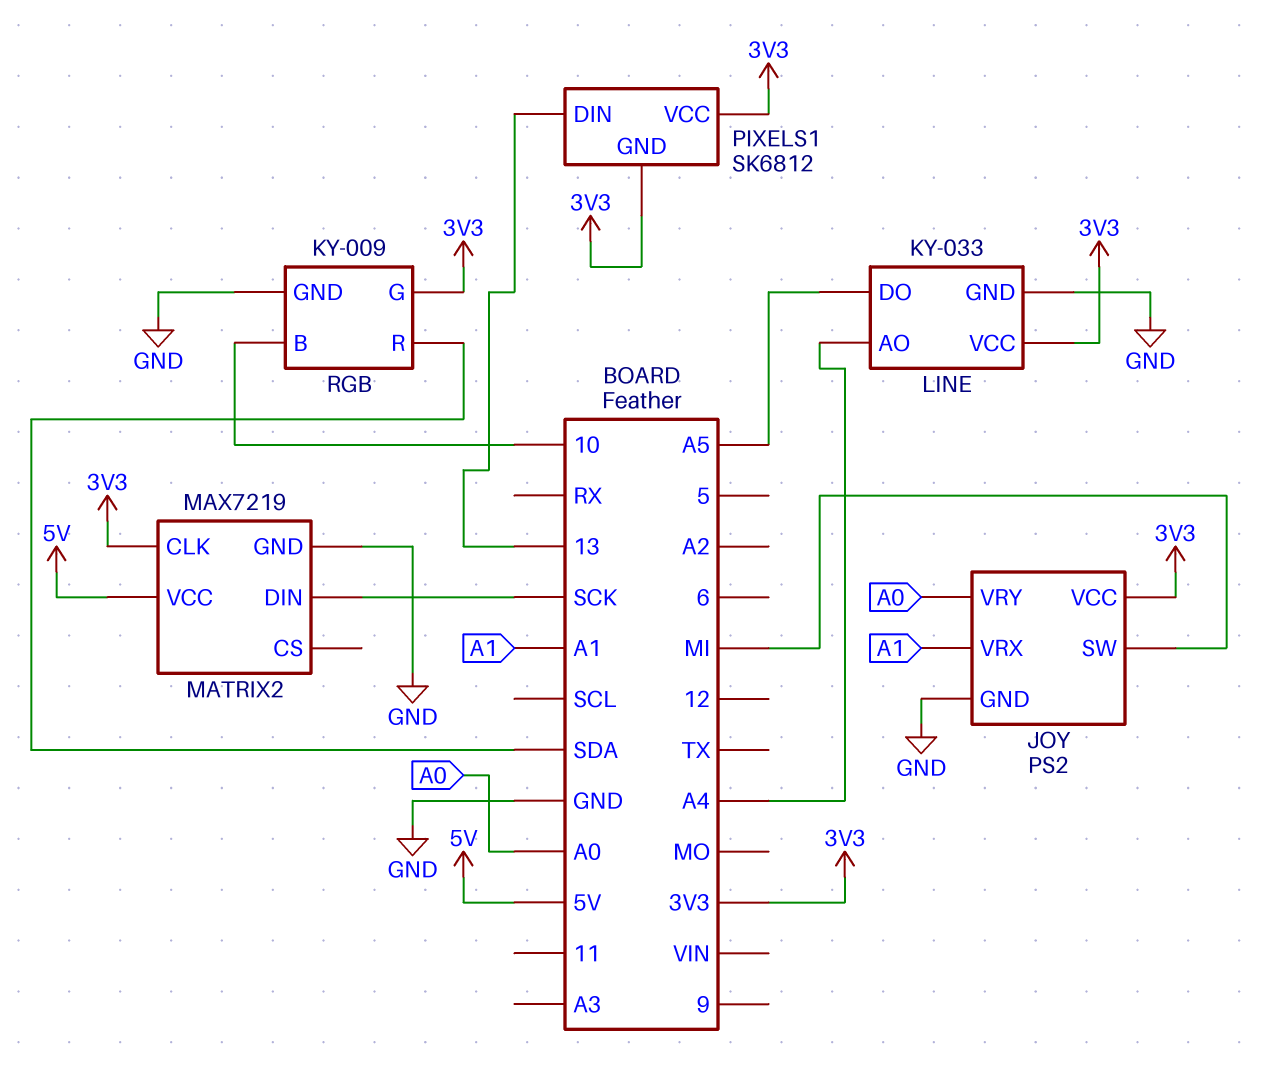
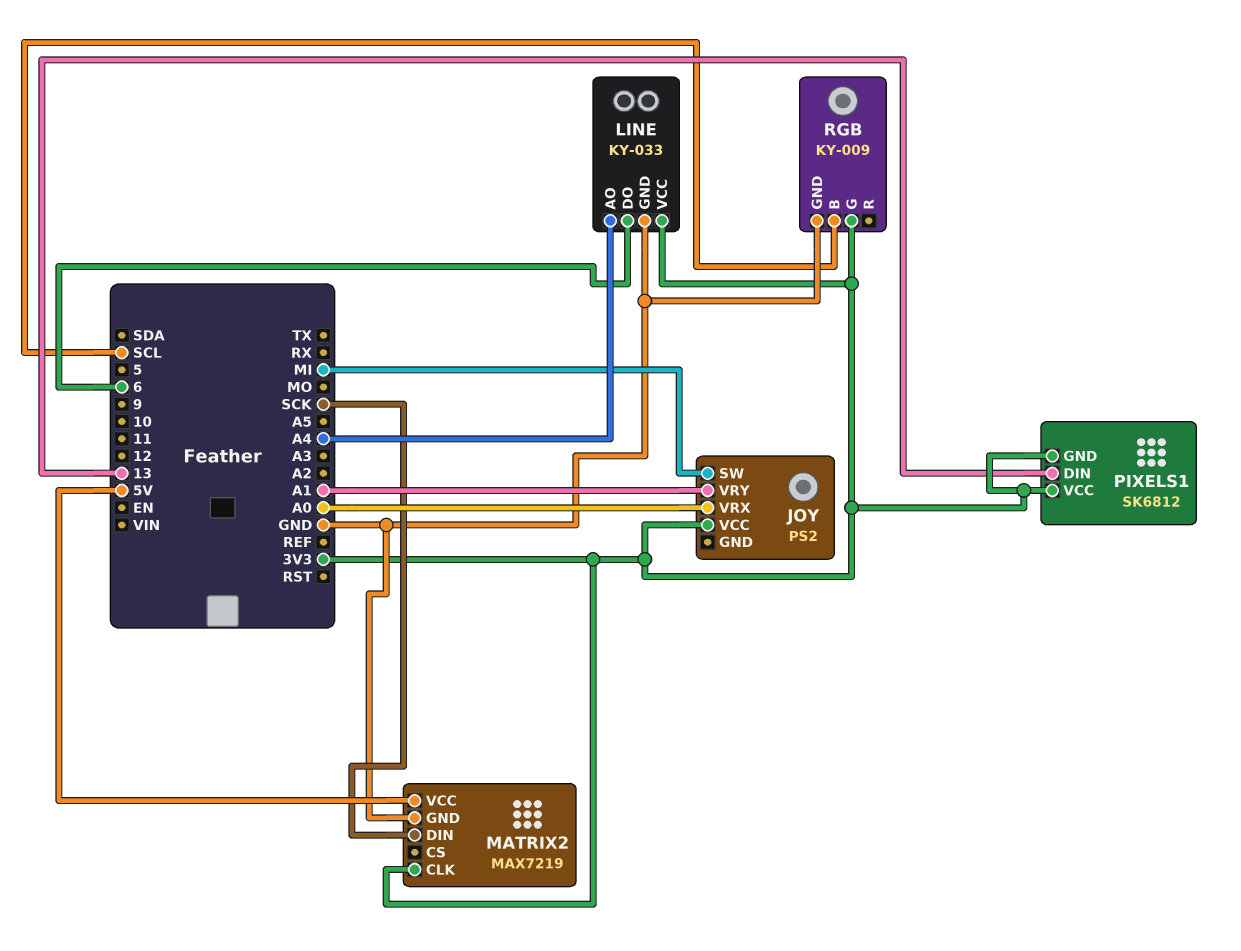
JOY pin GND: GND -> none
JOY pin VRX: A1 -> A0
JOY pin VRY: A0 -> A1
LINE pin DO: A5 -> 6
RGB pin B: 10 -> SCL
RGB pin R: SDA -> none

